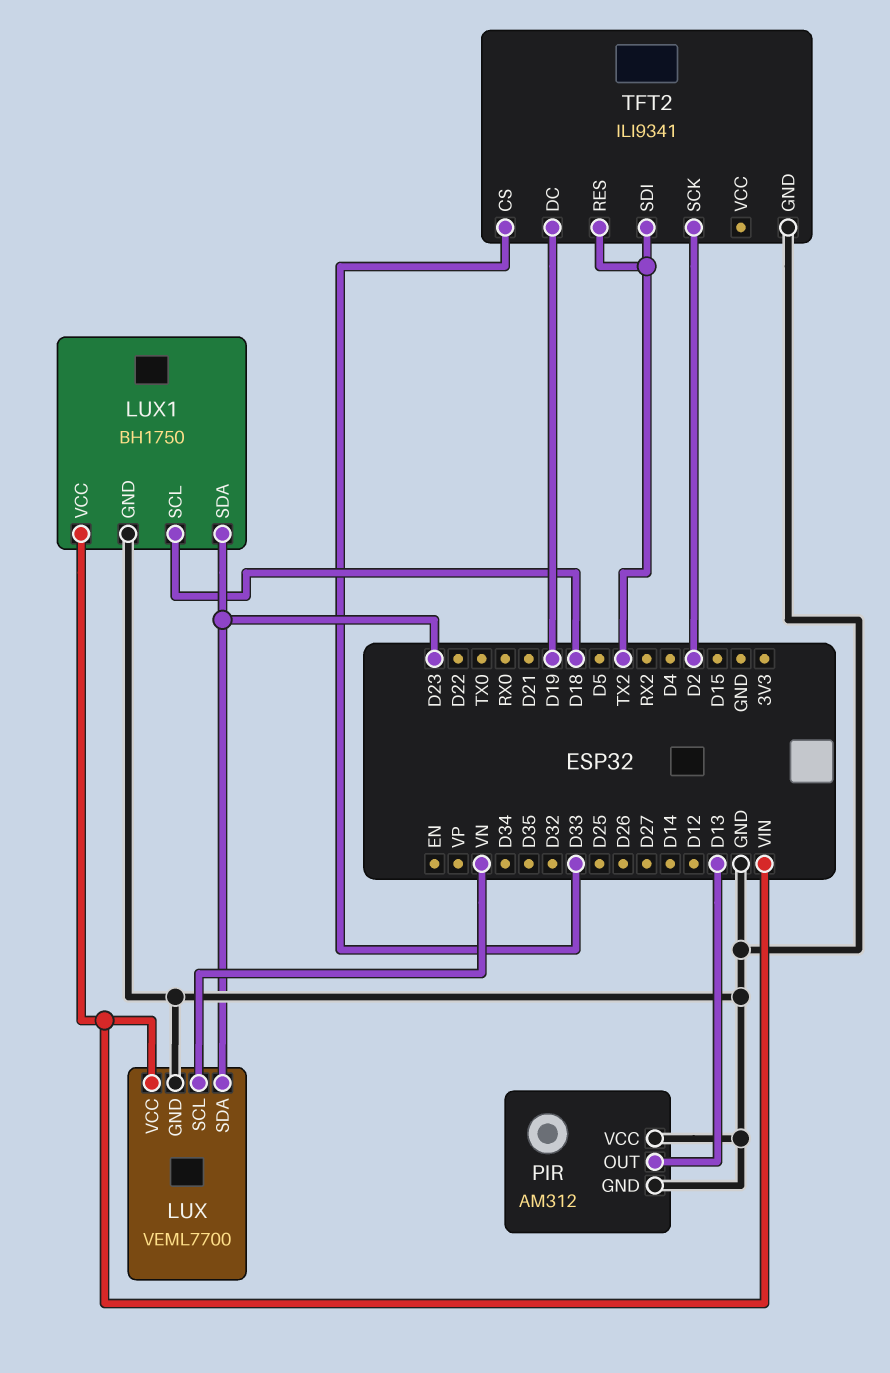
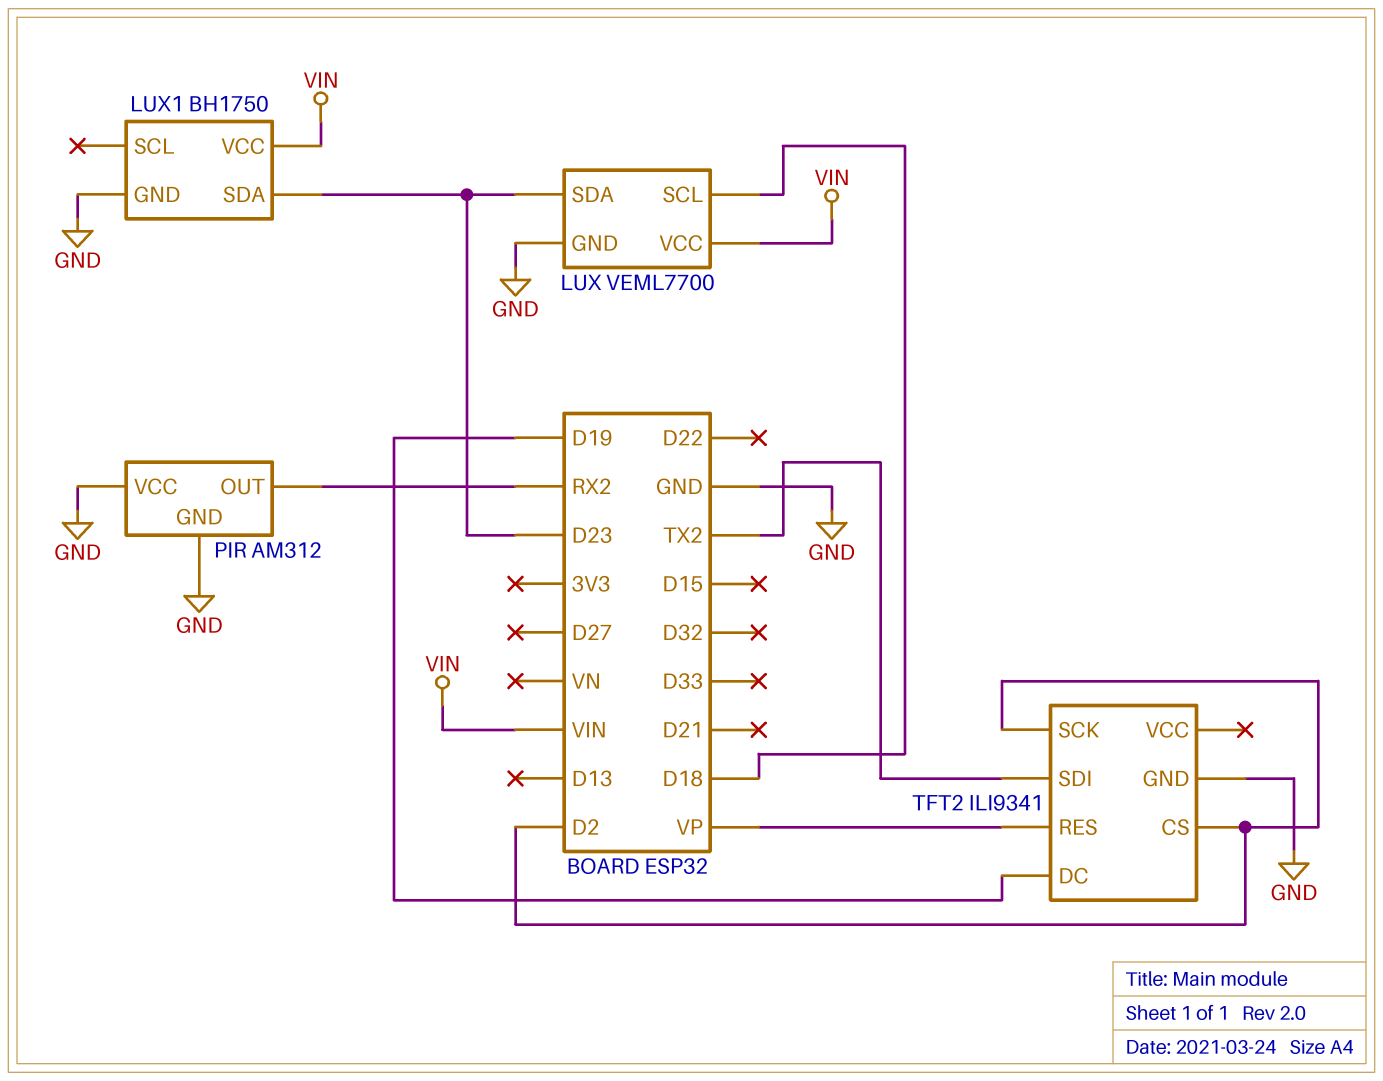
LUX pin SCL: VN -> D18
LUX1 pin SCL: D18 -> none
PIR pin OUT: D13 -> RX2
TFT2 pin CS: D33 -> D2
TFT2 pin RES: TX2 -> VP

